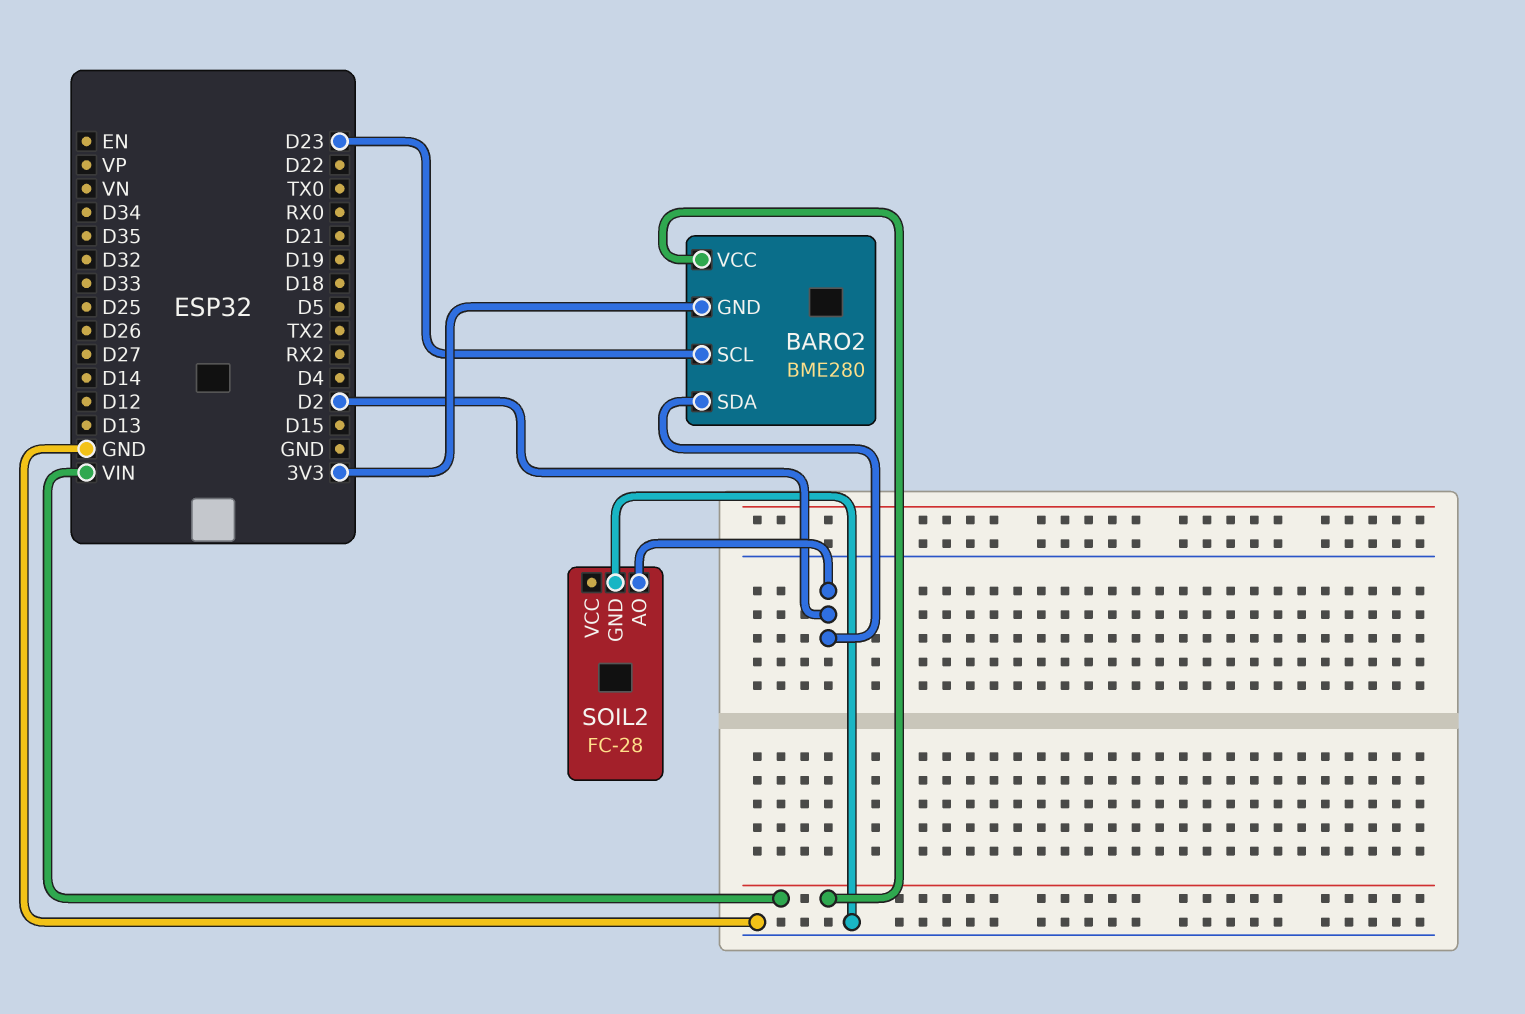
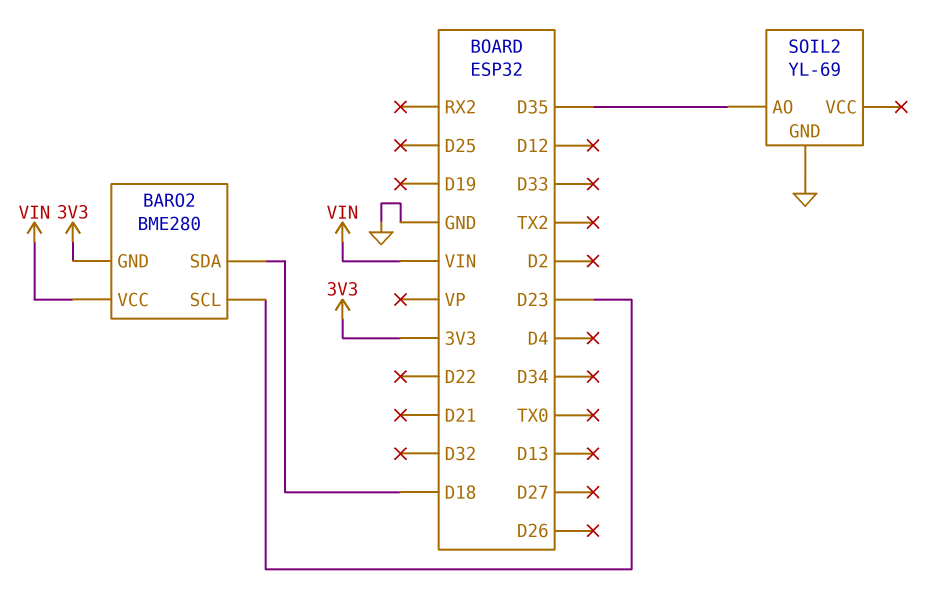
BARO2 pin SDA: D2 -> D18
SOIL2: FC-28 -> YL-69
SOIL2 pin AO: D2 -> D35

